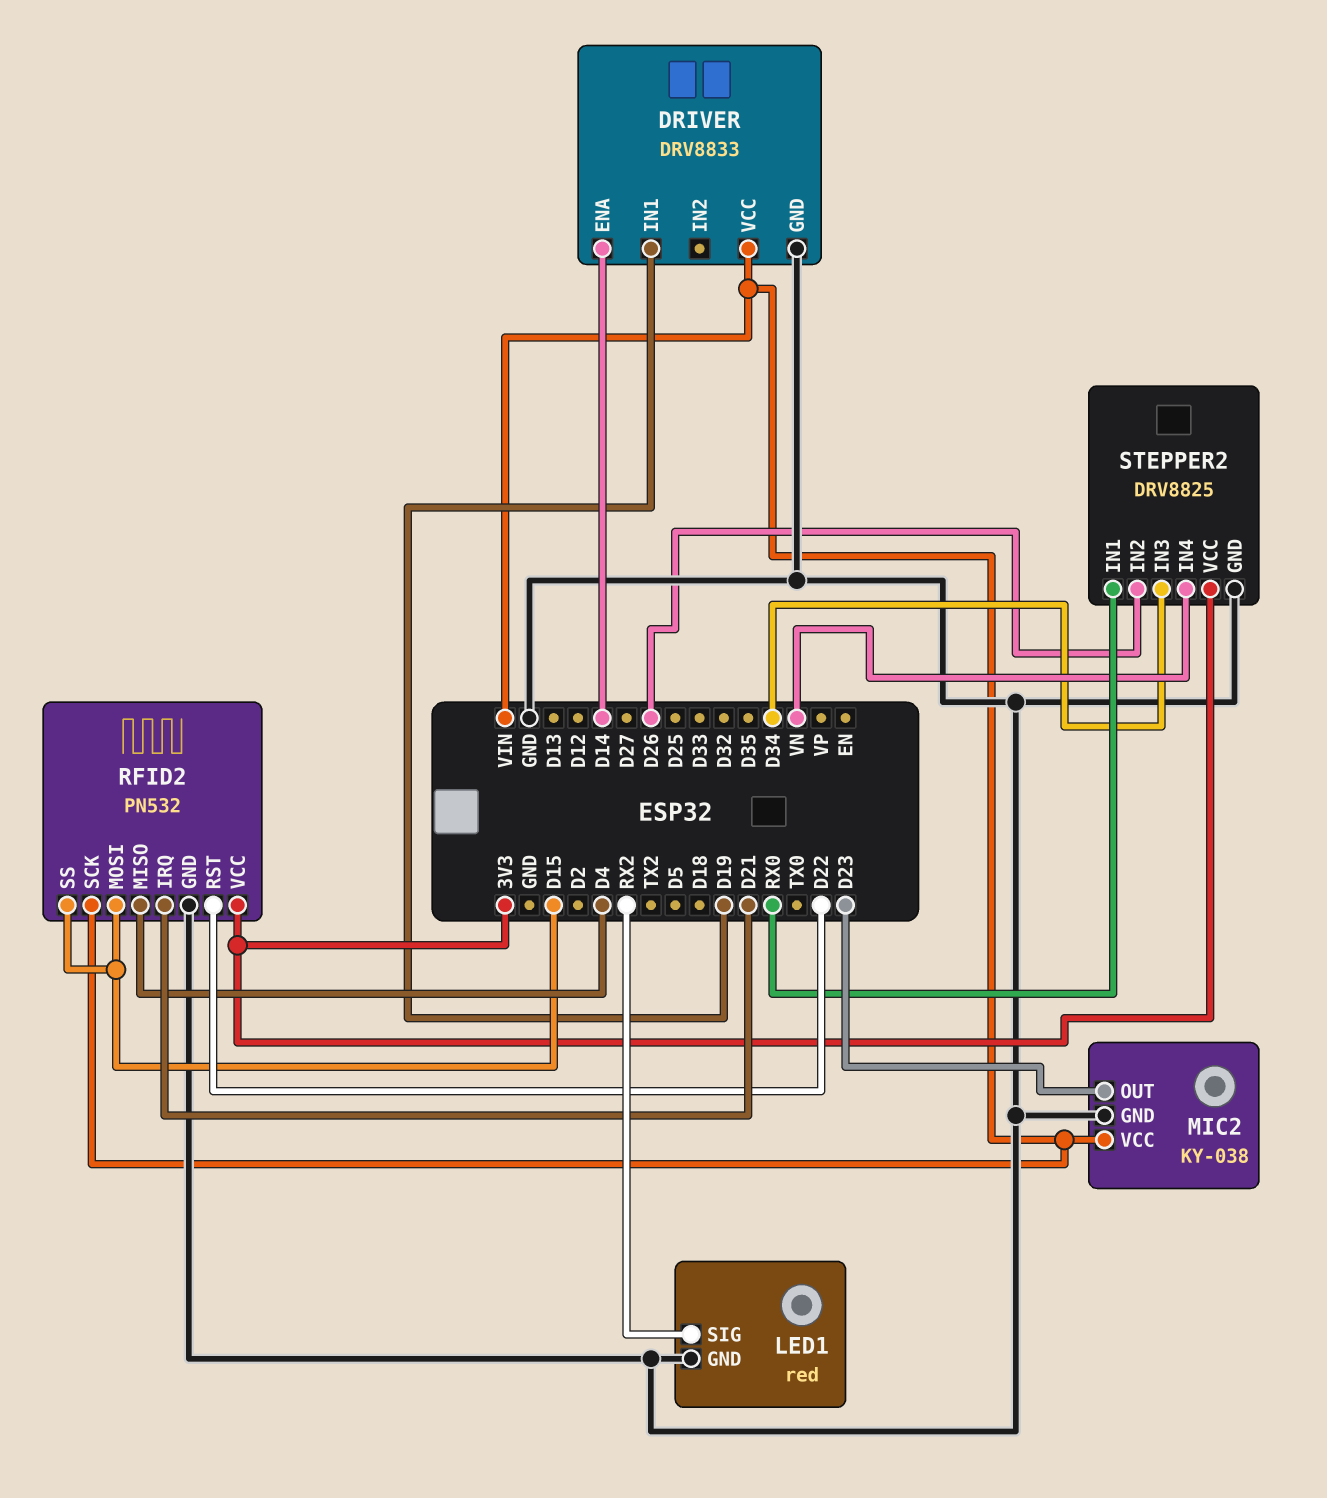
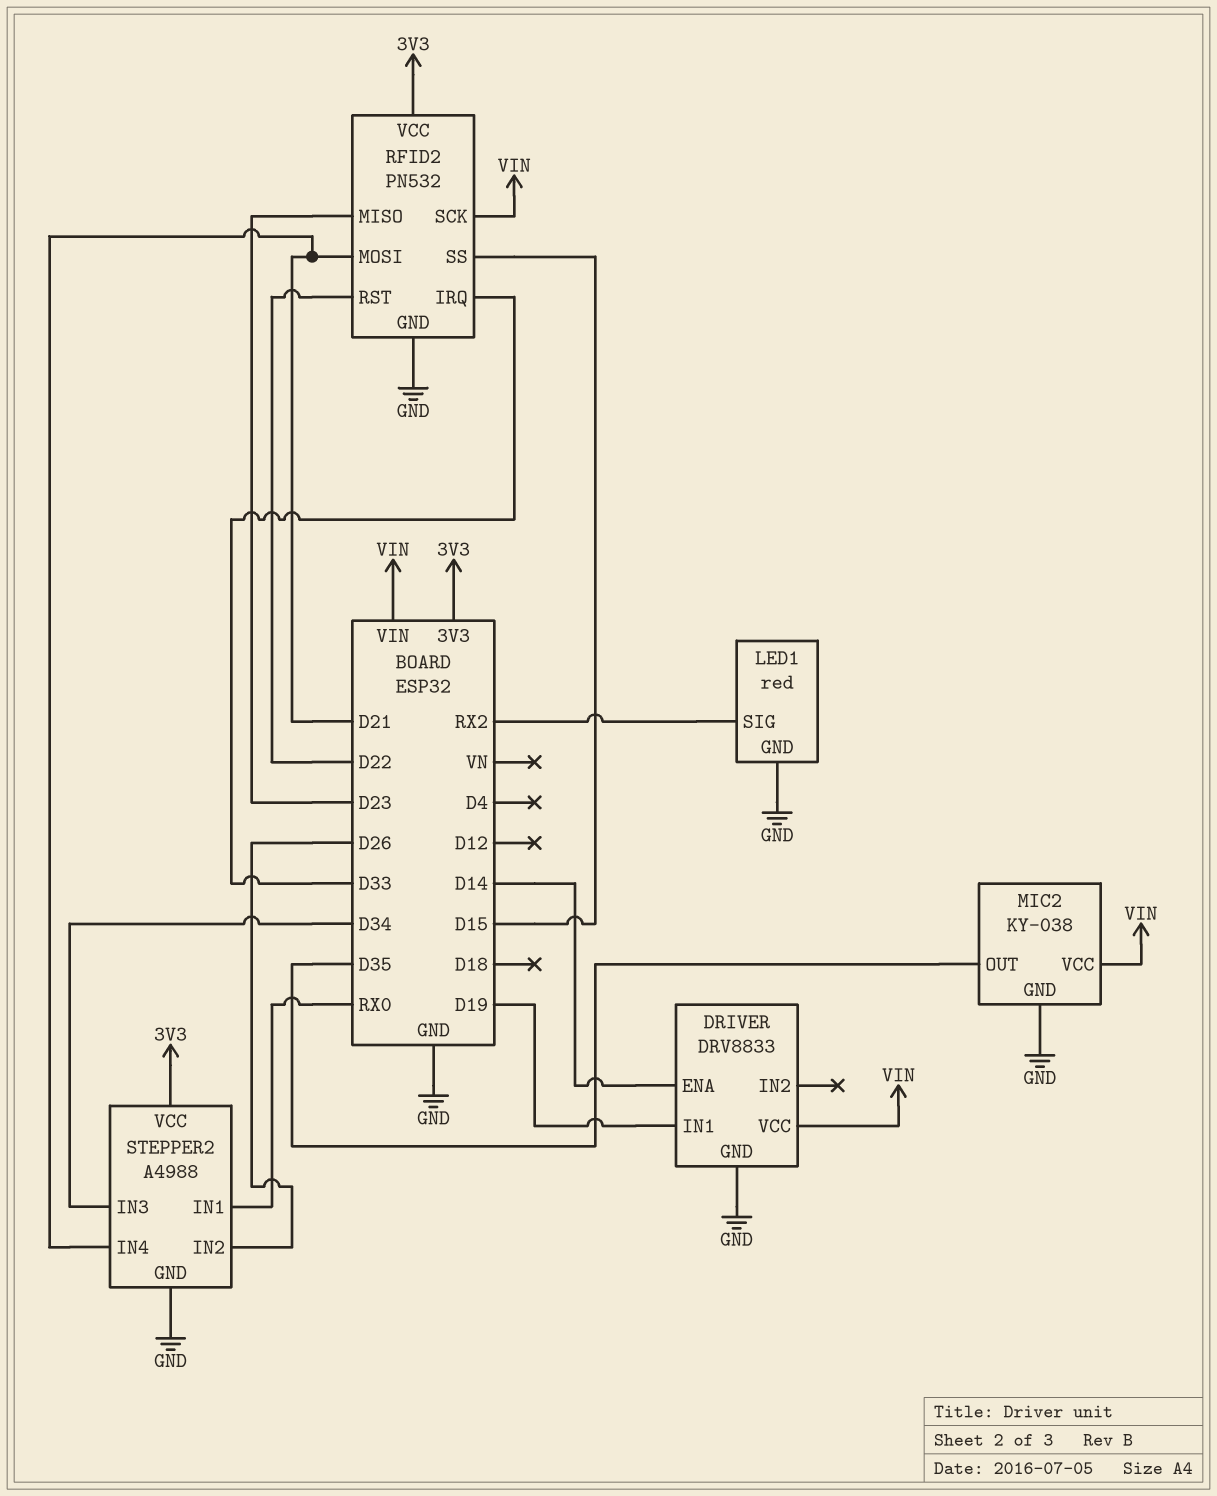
MIC2 pin OUT: D23 -> D35
RFID2 pin IRQ: D21 -> D33
RFID2 pin MISO: D4 -> D23
RFID2 pin MOSI: D15 -> D21
STEPPER2: DRV8825 -> A4988
STEPPER2 pin IN4: VN -> D21

